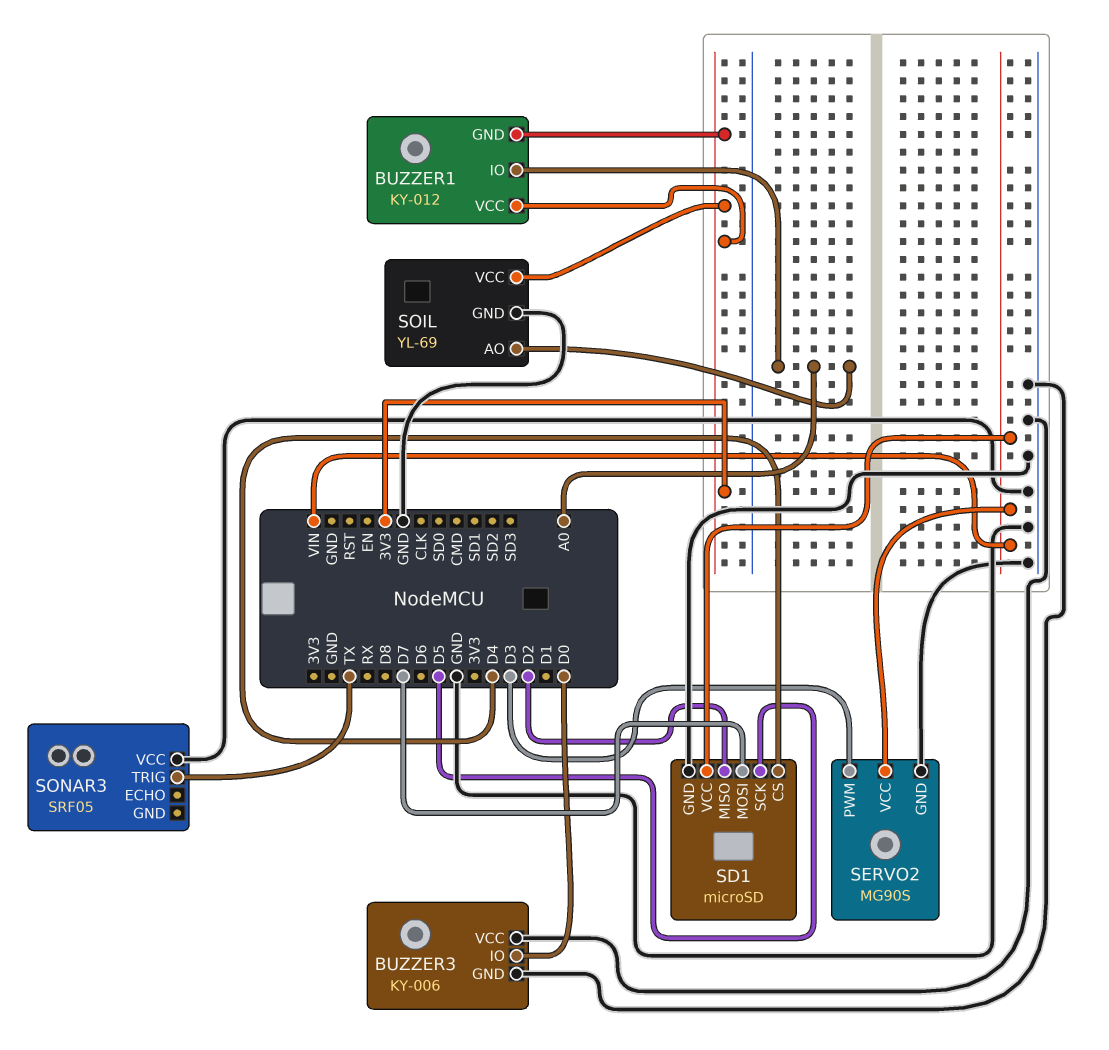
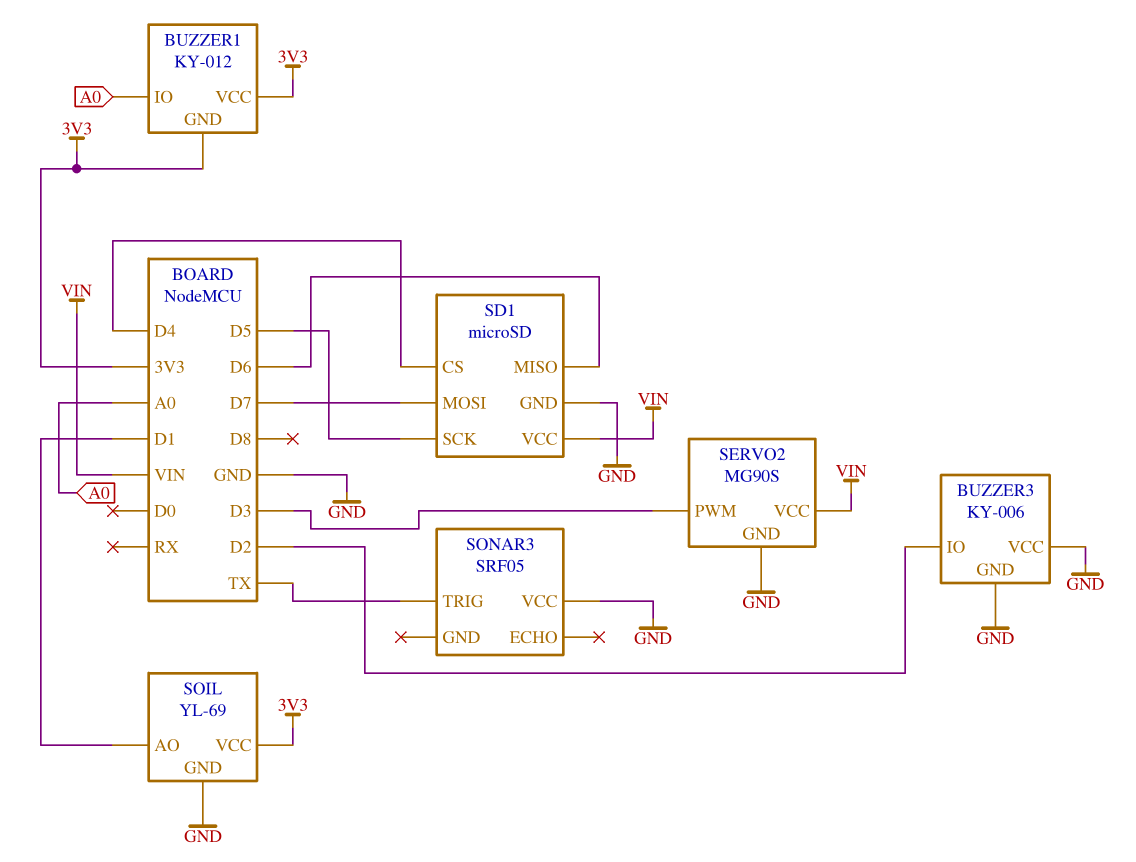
BUZZER3 pin IO: D0 -> D2
SD1 pin MISO: D2 -> D6
SOIL pin AO: A0 -> D1

